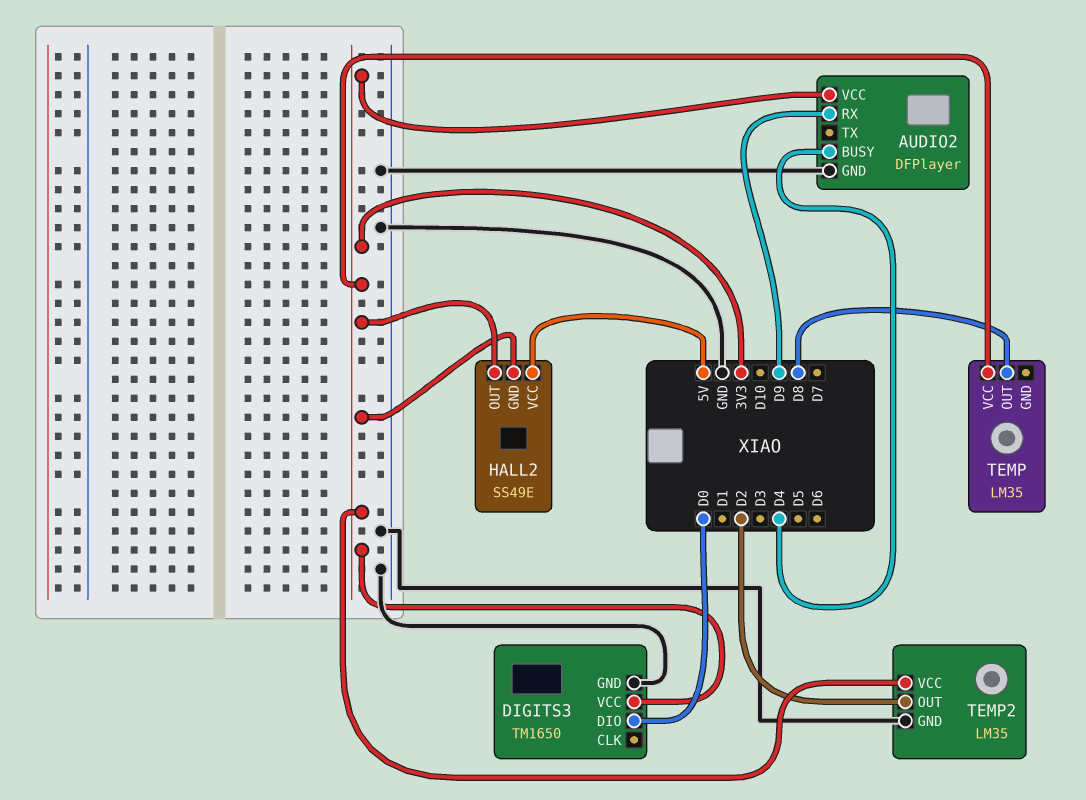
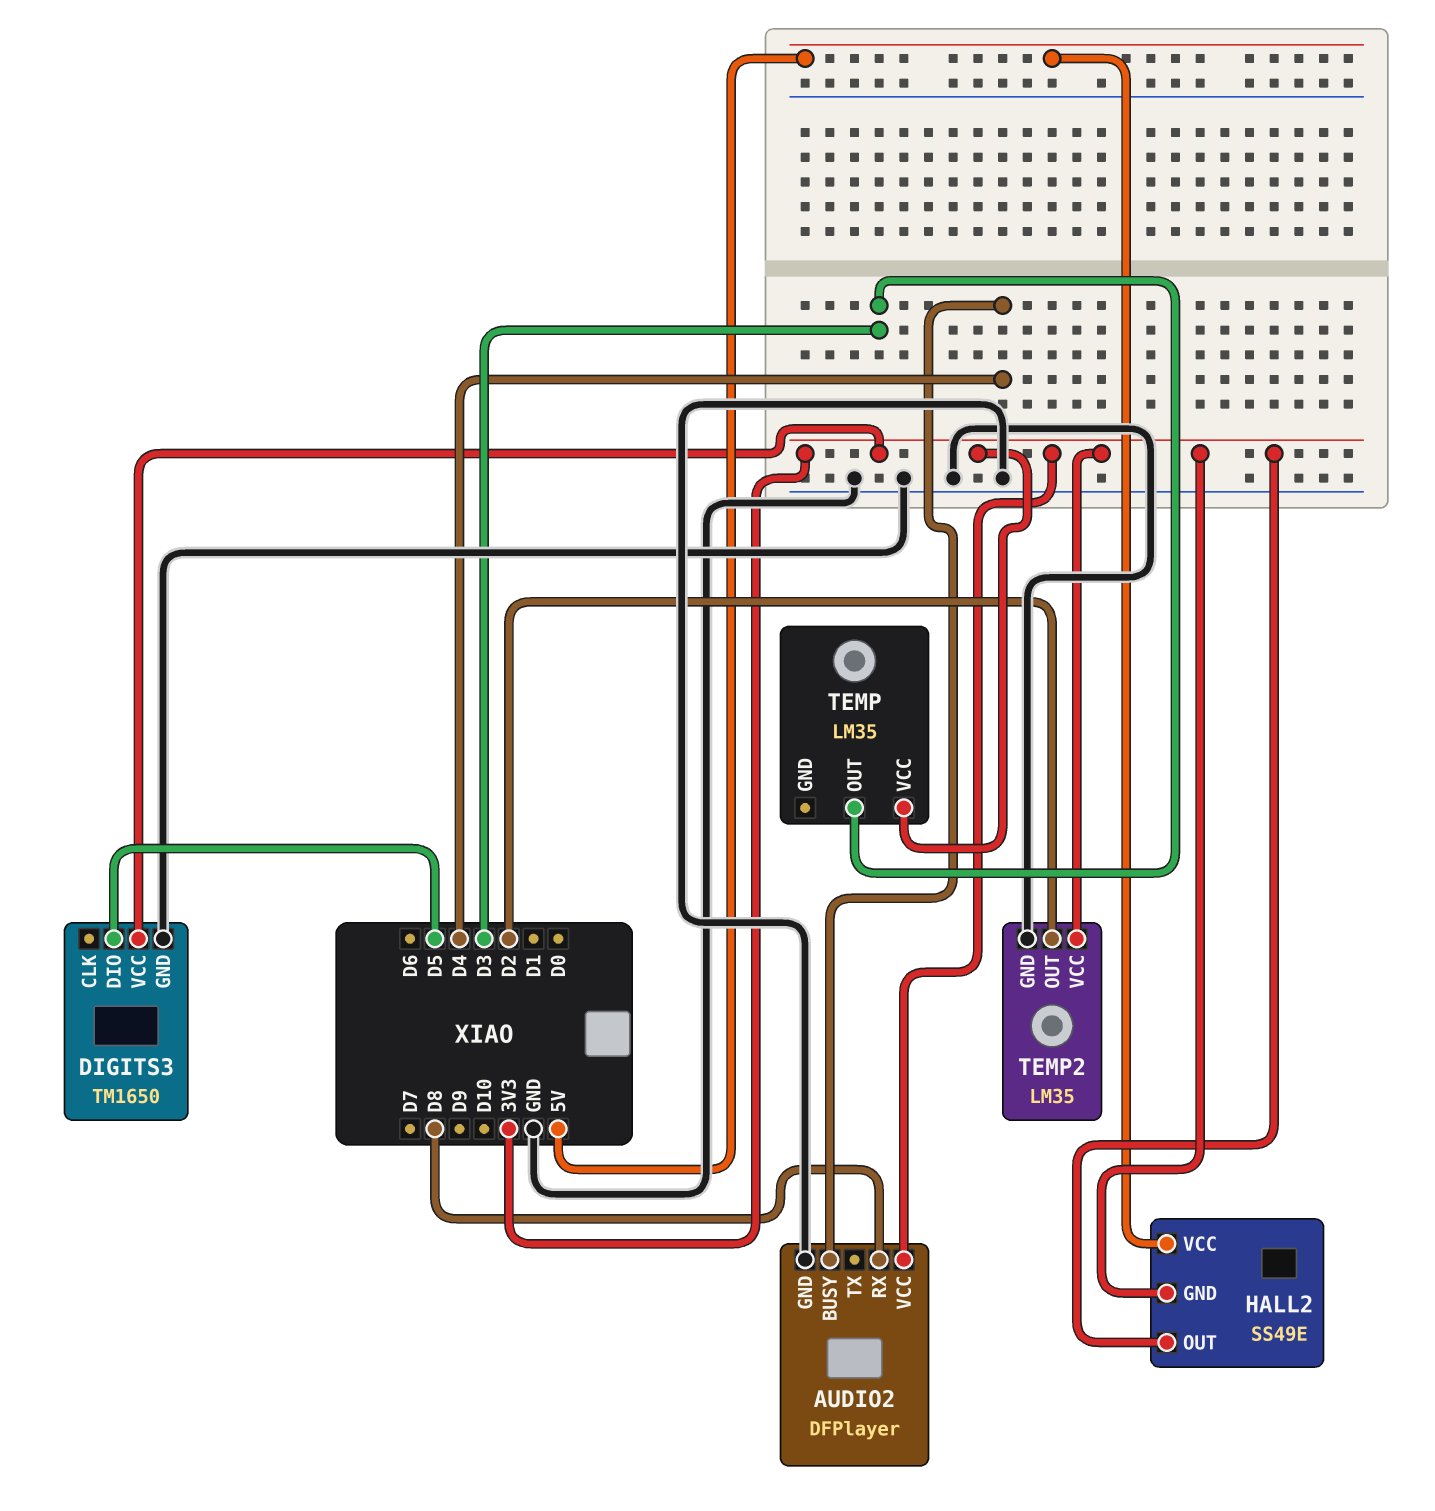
AUDIO2 pin RX: D9 -> D8
DIGITS3 pin DIO: D0 -> D5
TEMP pin OUT: D8 -> D3

